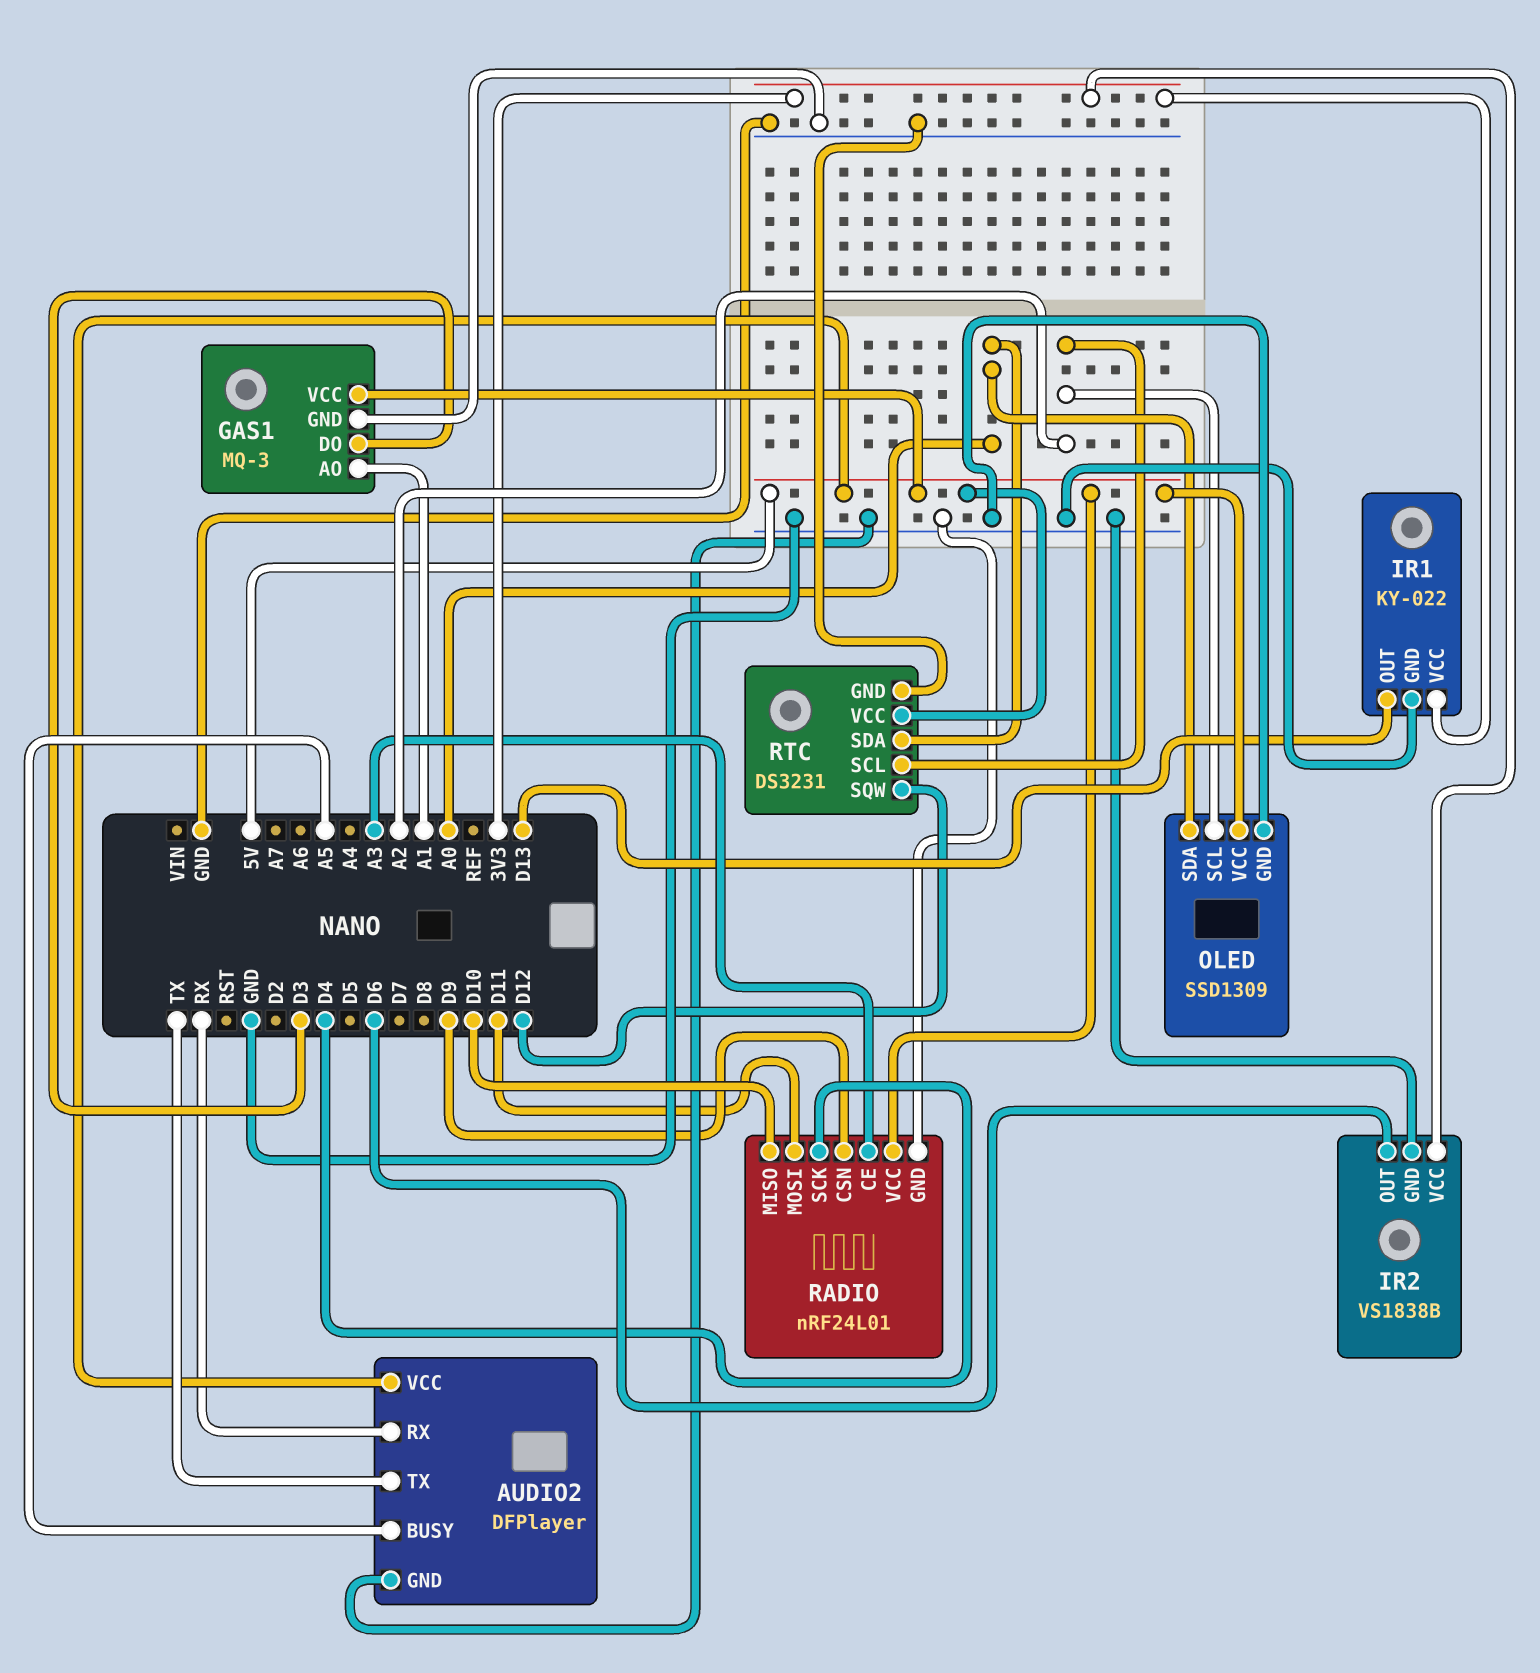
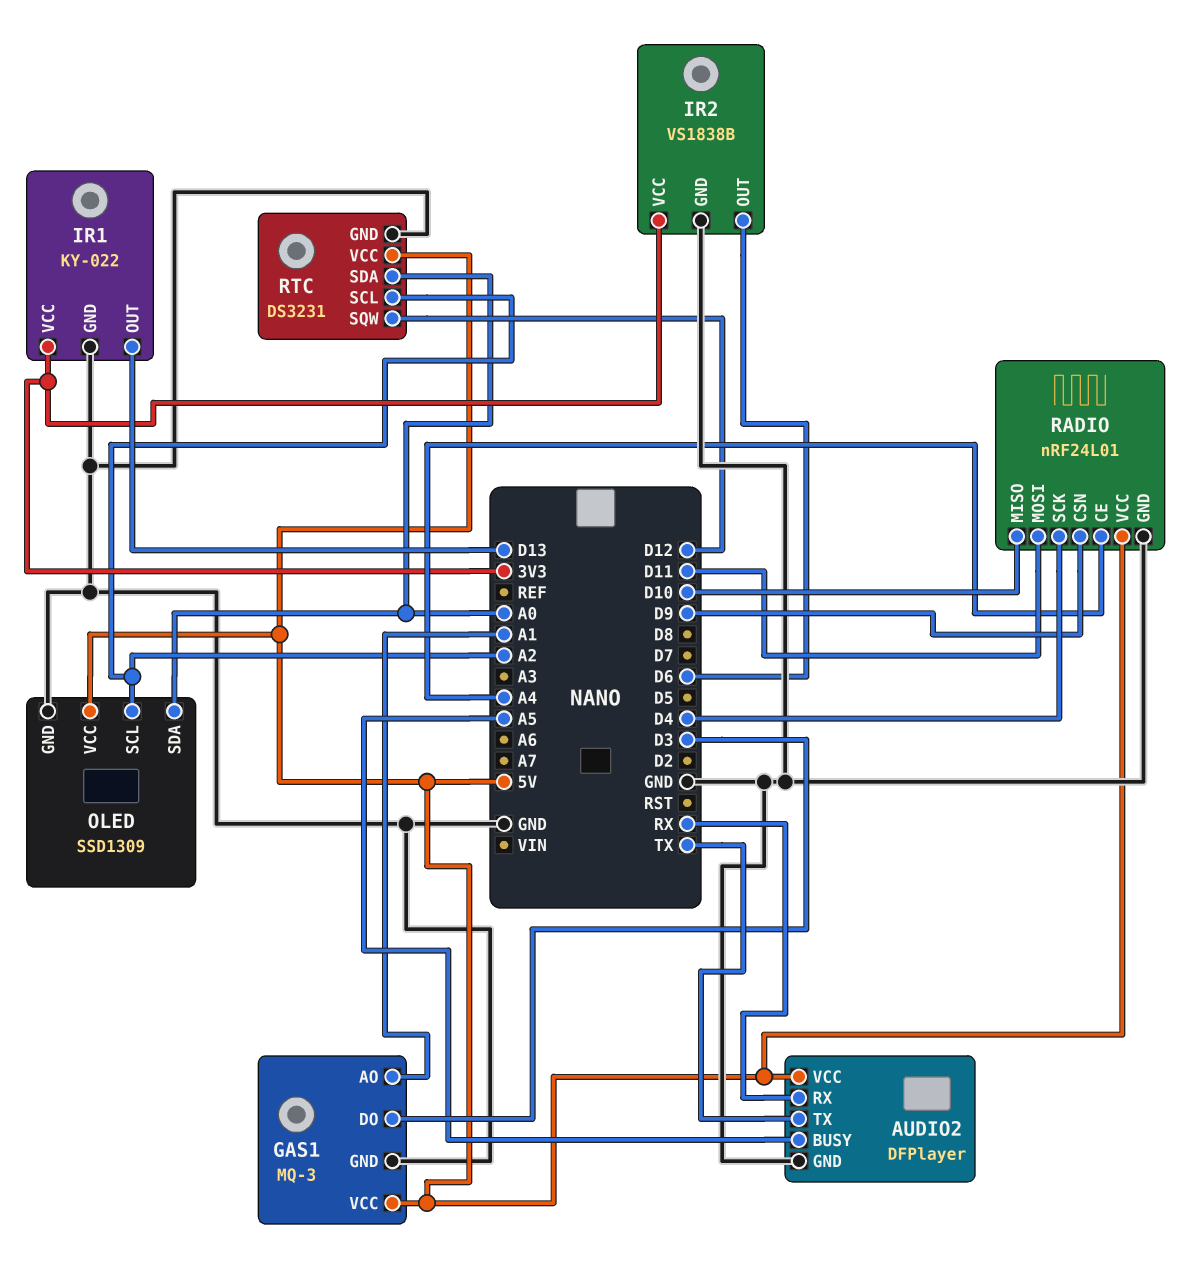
RADIO pin CE: A3 -> A4

